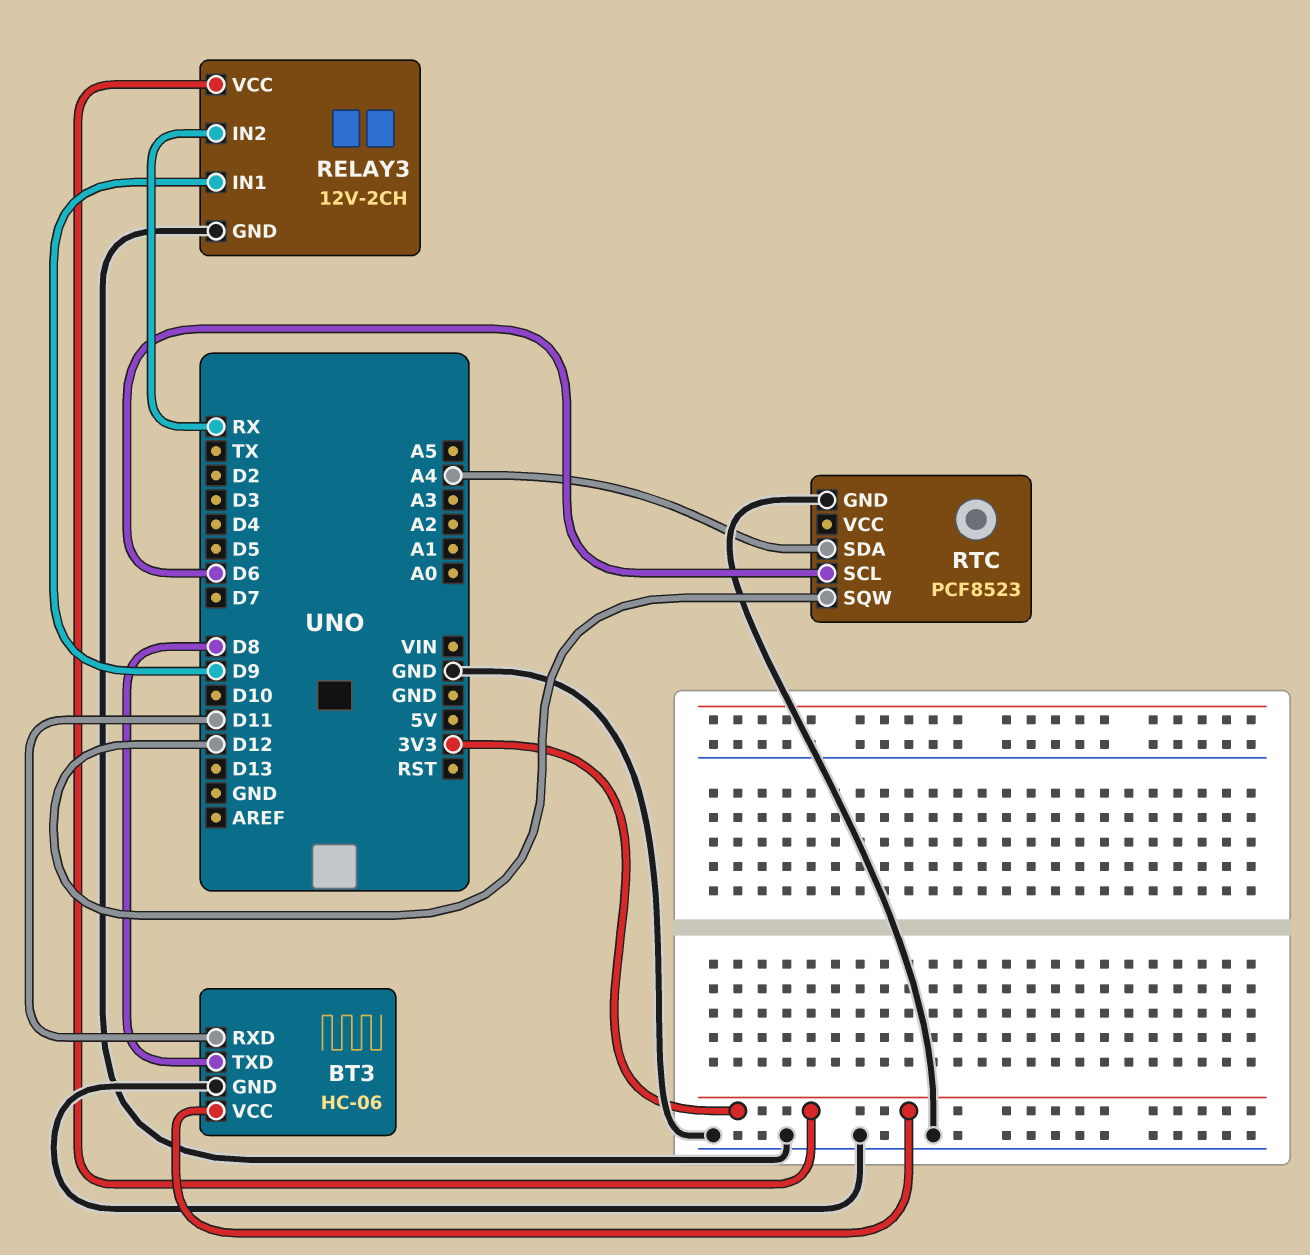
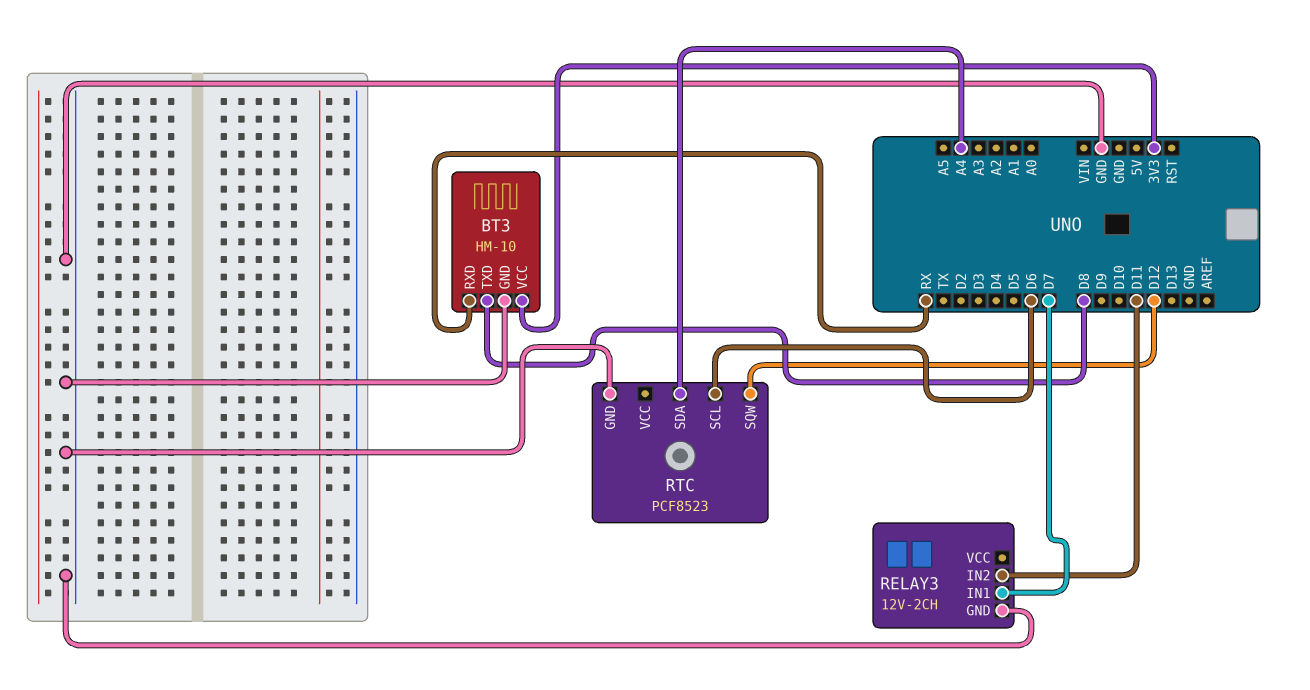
BT3: HC-06 -> HM-10
BT3 pin RXD: D11 -> RX
RELAY3 pin IN1: D9 -> D7
RELAY3 pin IN2: RX -> D11
RELAY3 pin VCC: 3V3 -> none

